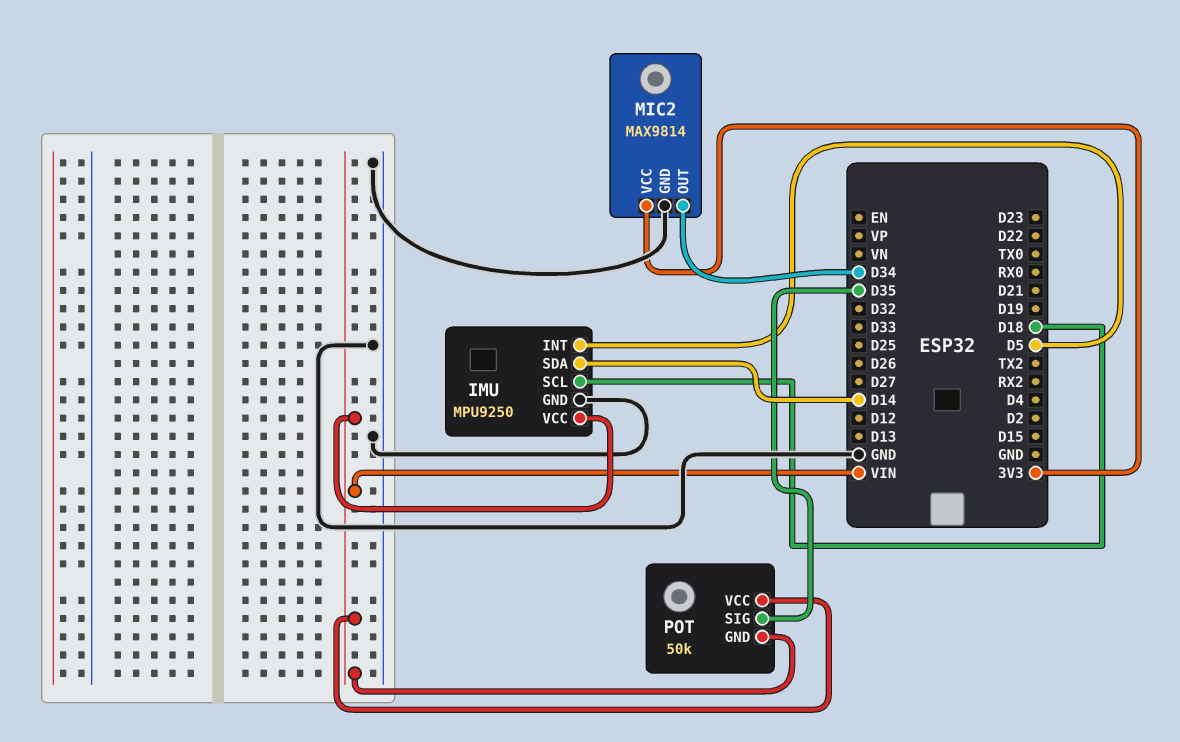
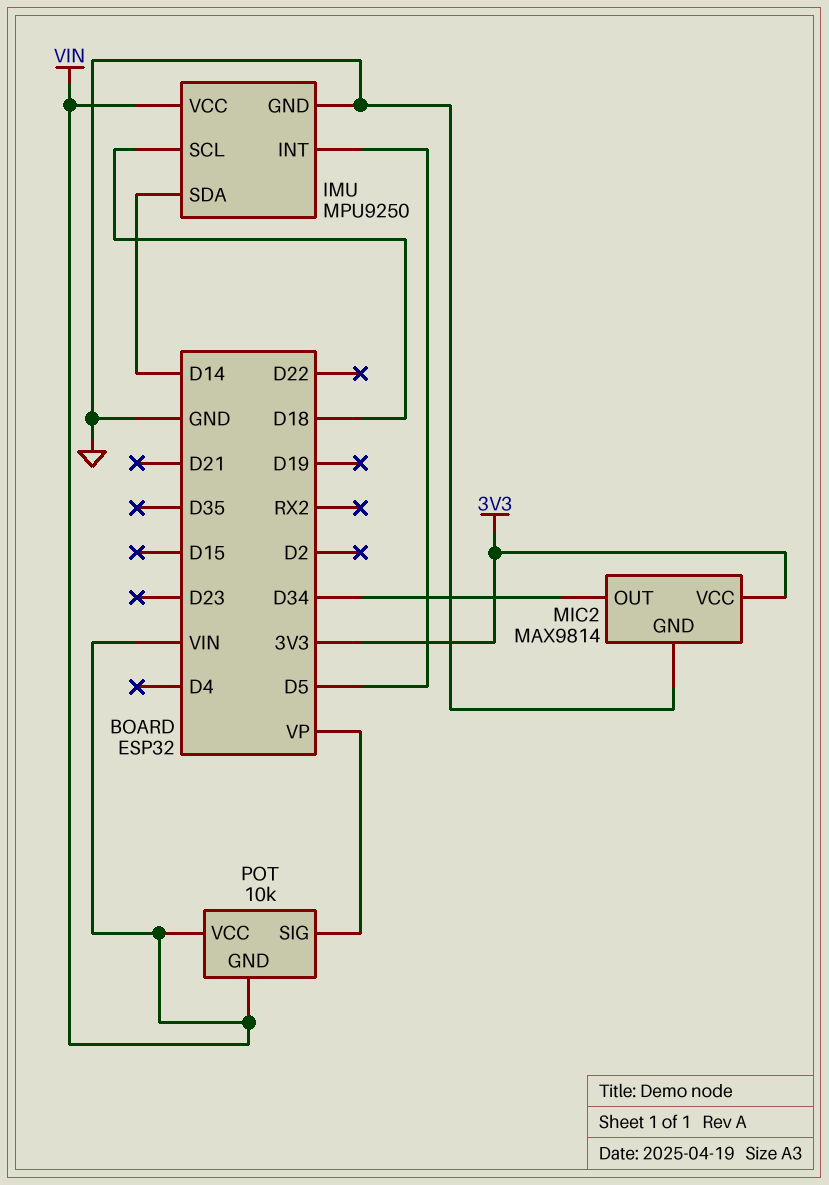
POT: 50k -> 10k
POT pin SIG: D35 -> VP

